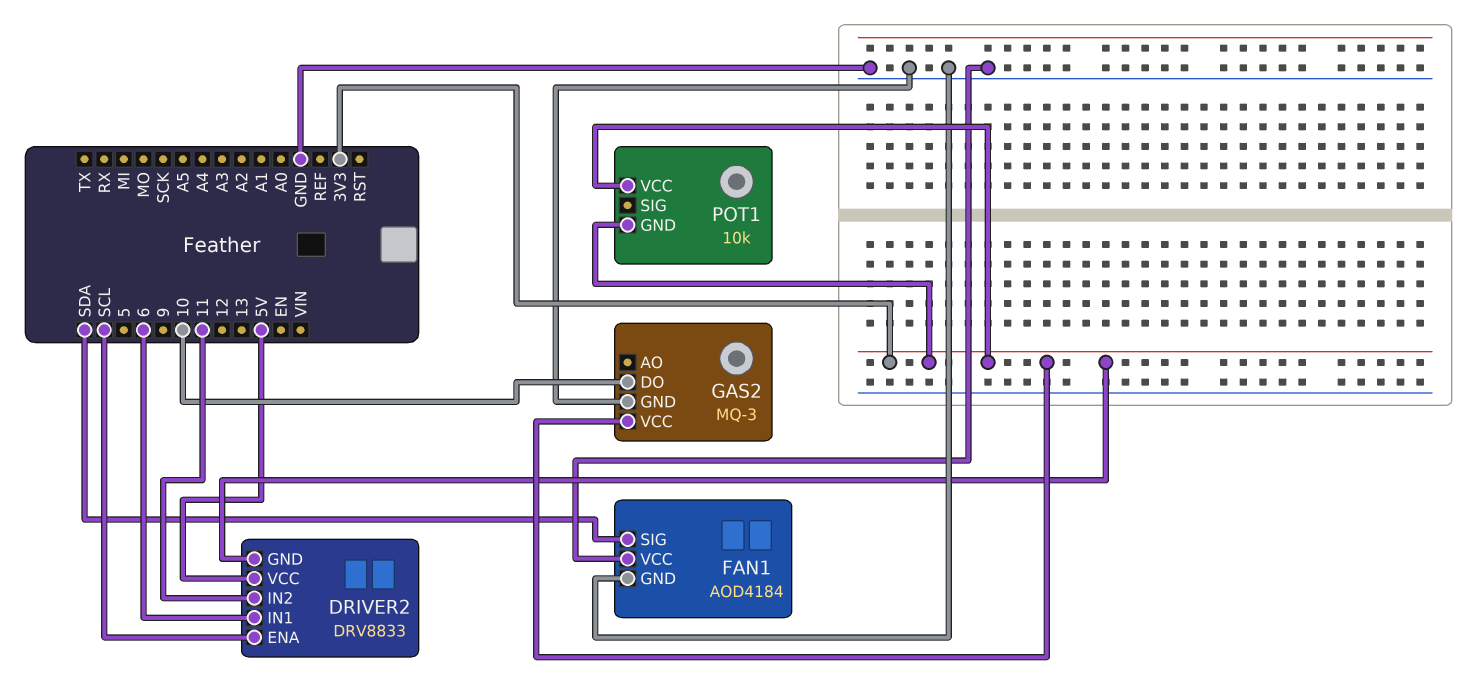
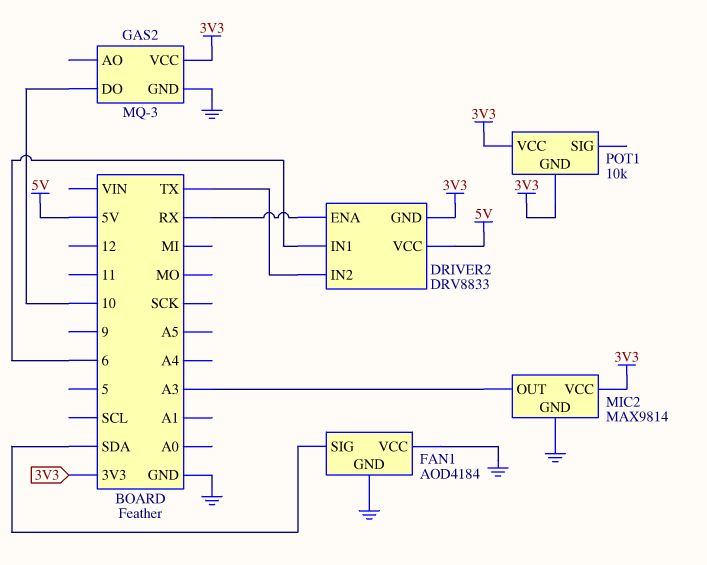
DRIVER2 pin ENA: SCL -> RX
DRIVER2 pin IN2: 11 -> TX
MIC2: none -> MAX9814
MIC2 pin GND: none -> GND
MIC2 pin OUT: none -> A3
MIC2 pin VCC: none -> 3V3

